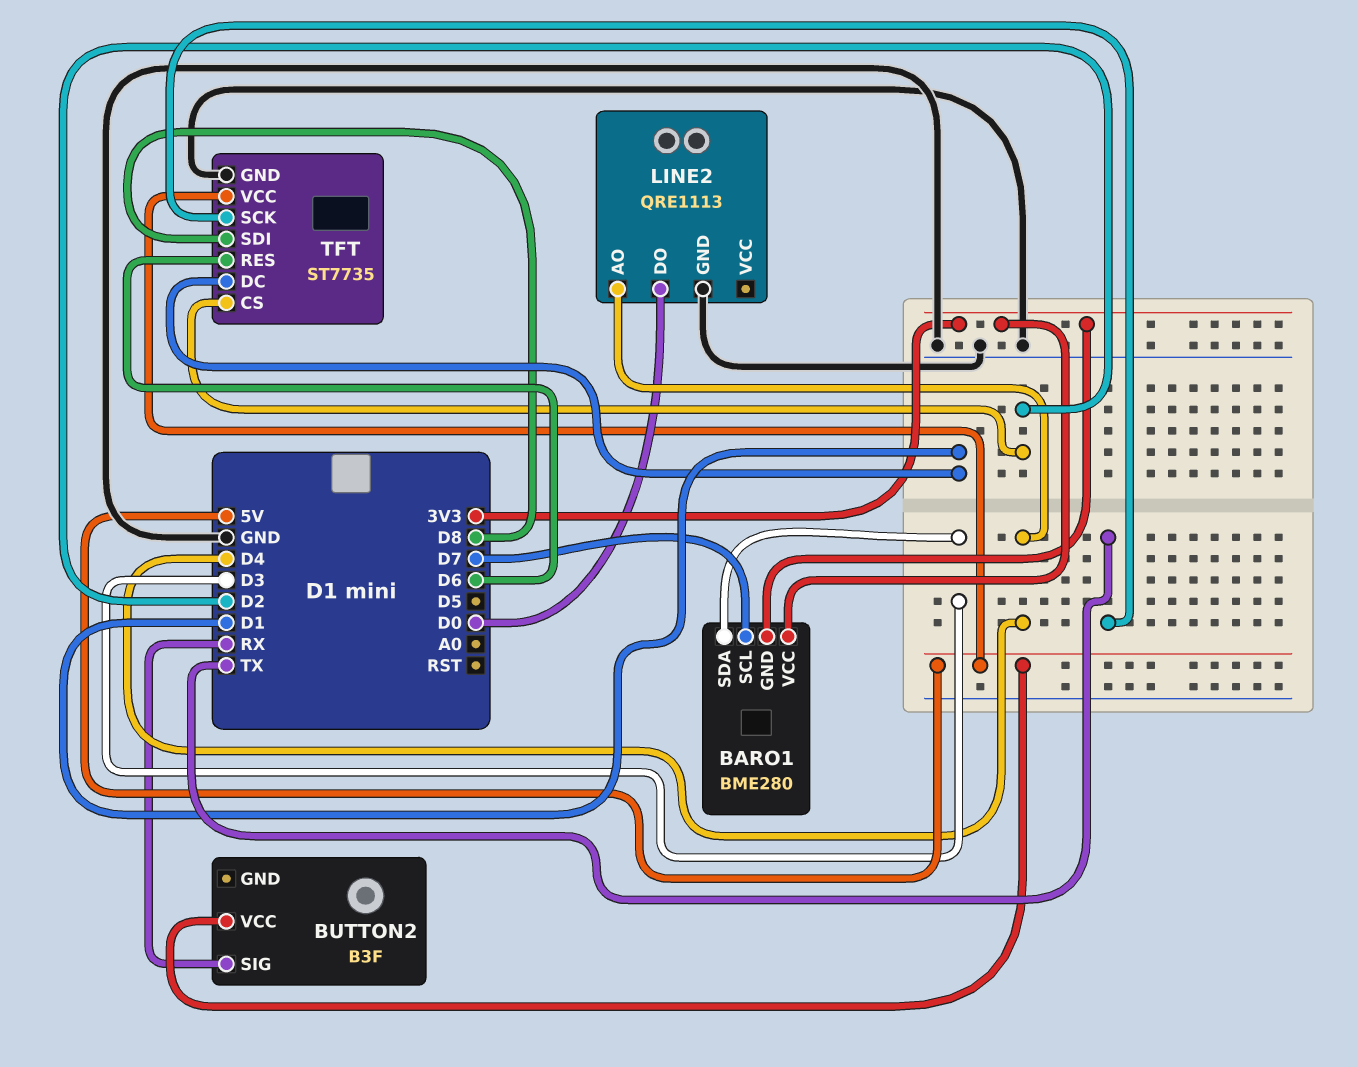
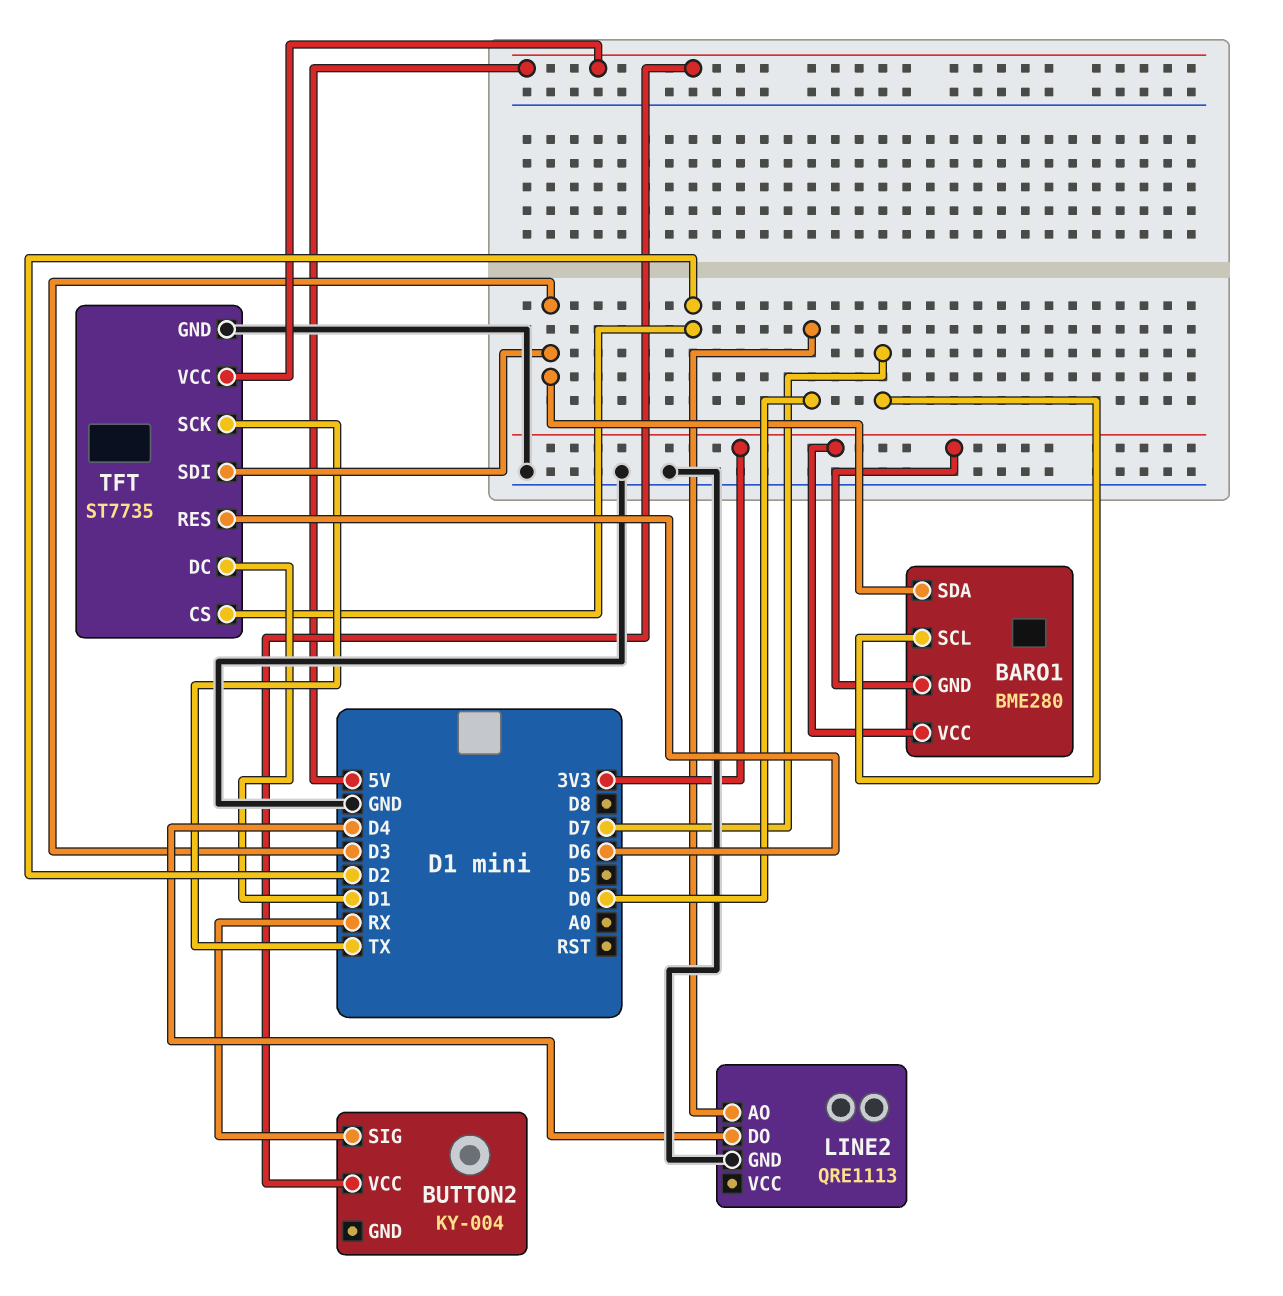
BUTTON2: B3F -> KY-004
LINE2 pin AO: D4 -> D0
LINE2 pin DO: D0 -> D4
TFT pin SDI: D8 -> D3

